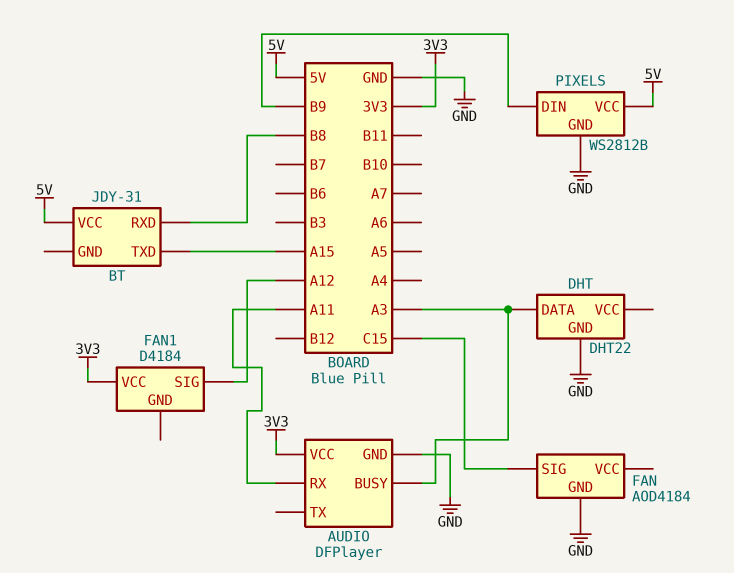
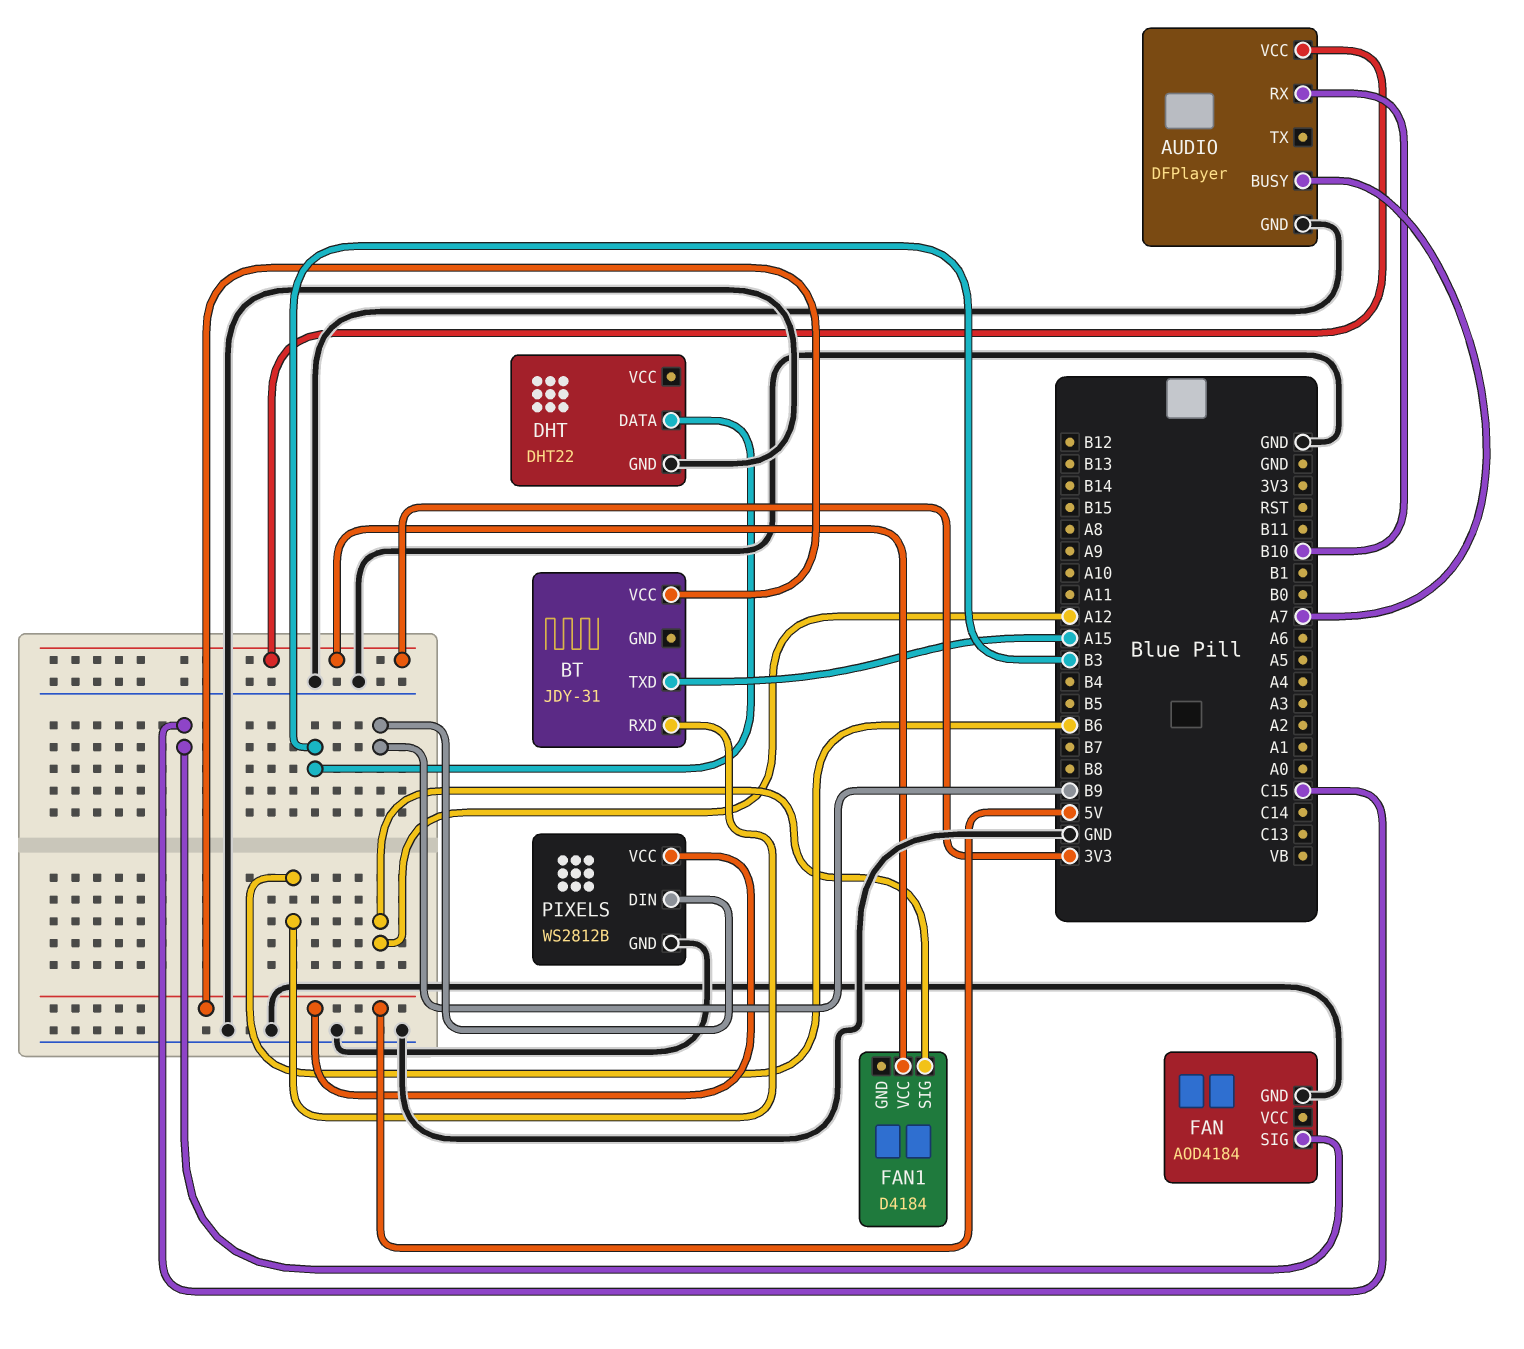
AUDIO pin BUSY: A3 -> A7
AUDIO pin RX: A11 -> B10
BT pin RXD: B8 -> B6
DHT pin DATA: A3 -> B3

